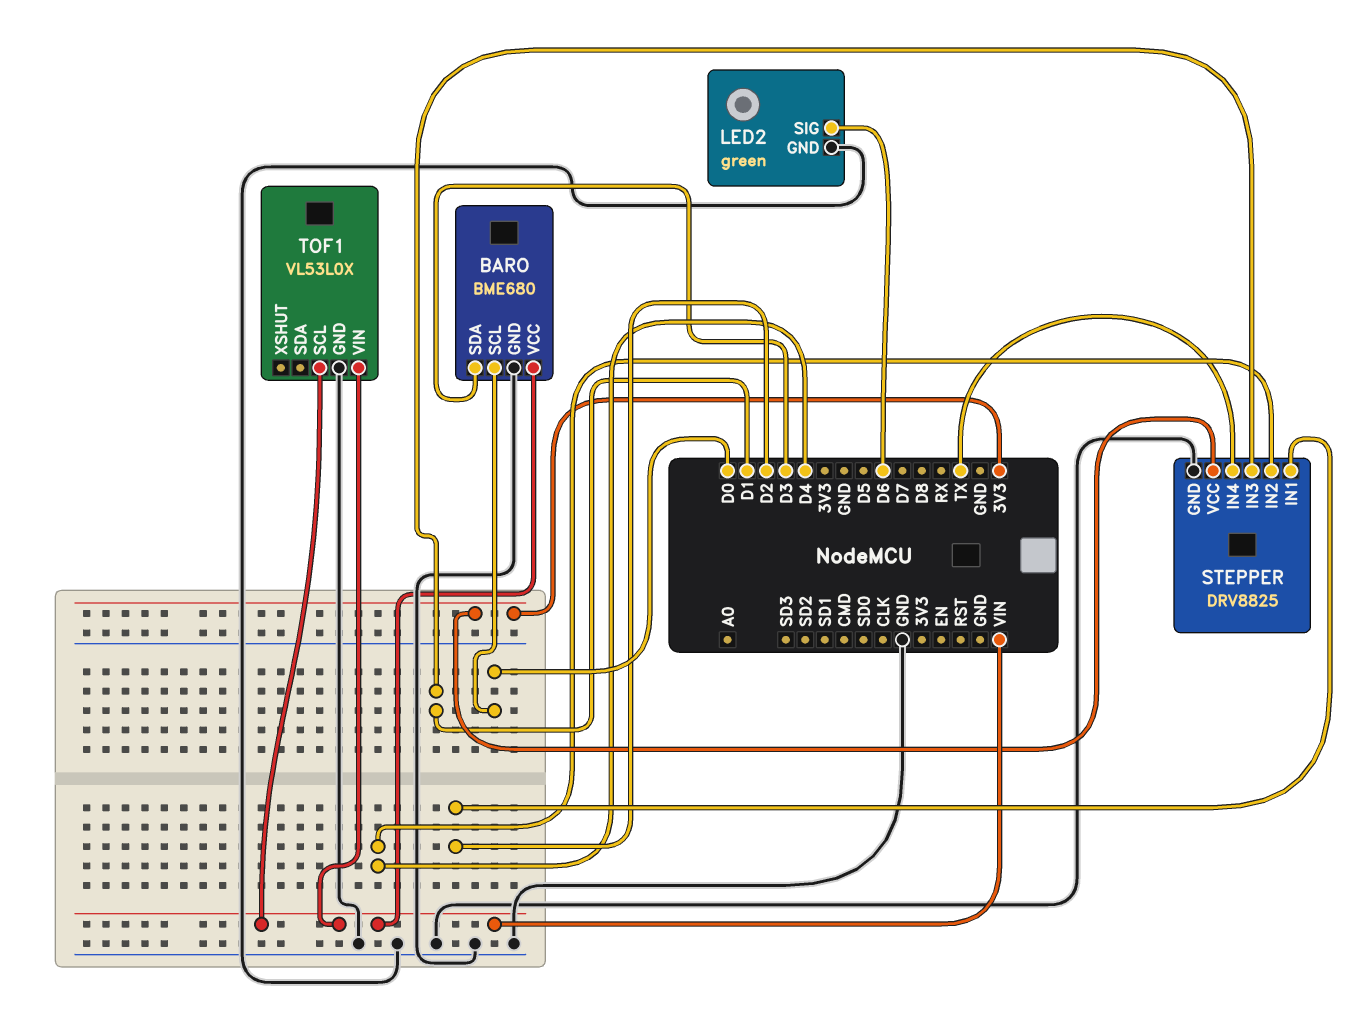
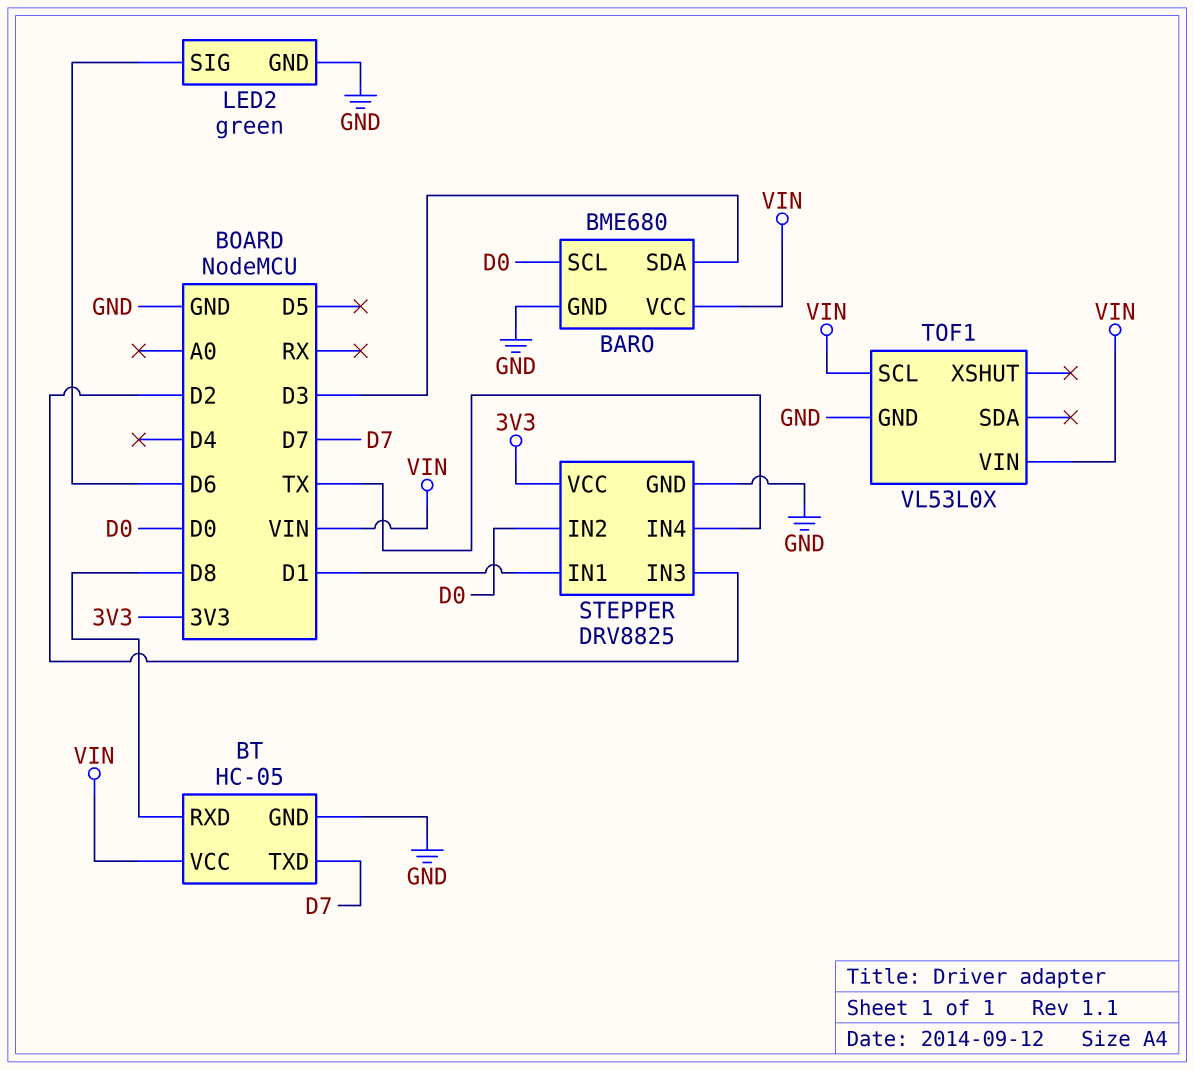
BT: none -> HC-05
BT pin GND: none -> GND
BT pin RXD: none -> D8
BT pin TXD: none -> D7
BT pin VCC: none -> VIN
STEPPER pin IN1: D2 -> D1
STEPPER pin IN2: D4 -> D0
STEPPER pin IN3: D1 -> D2

